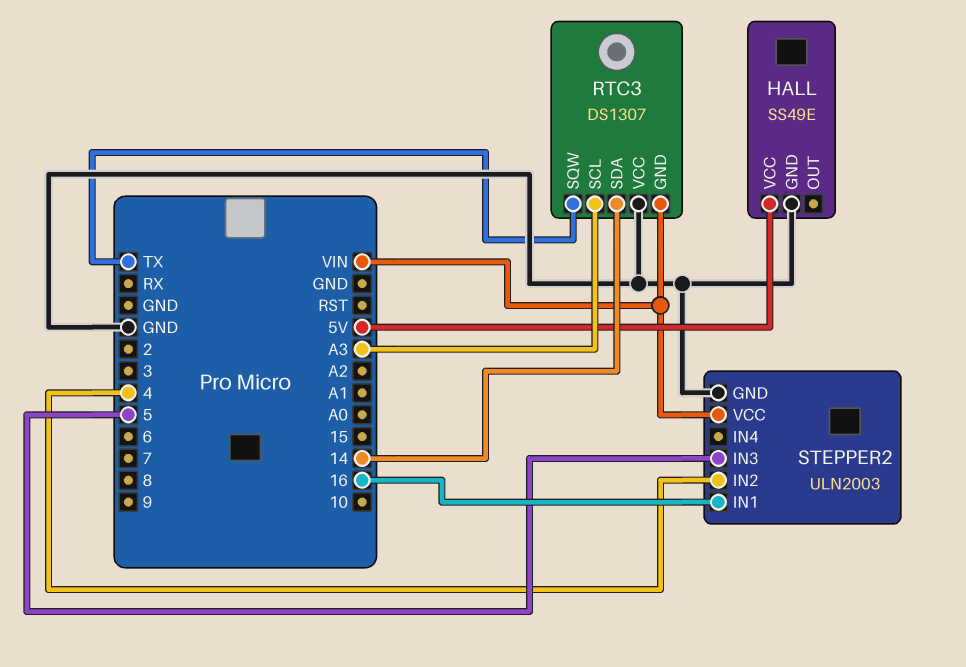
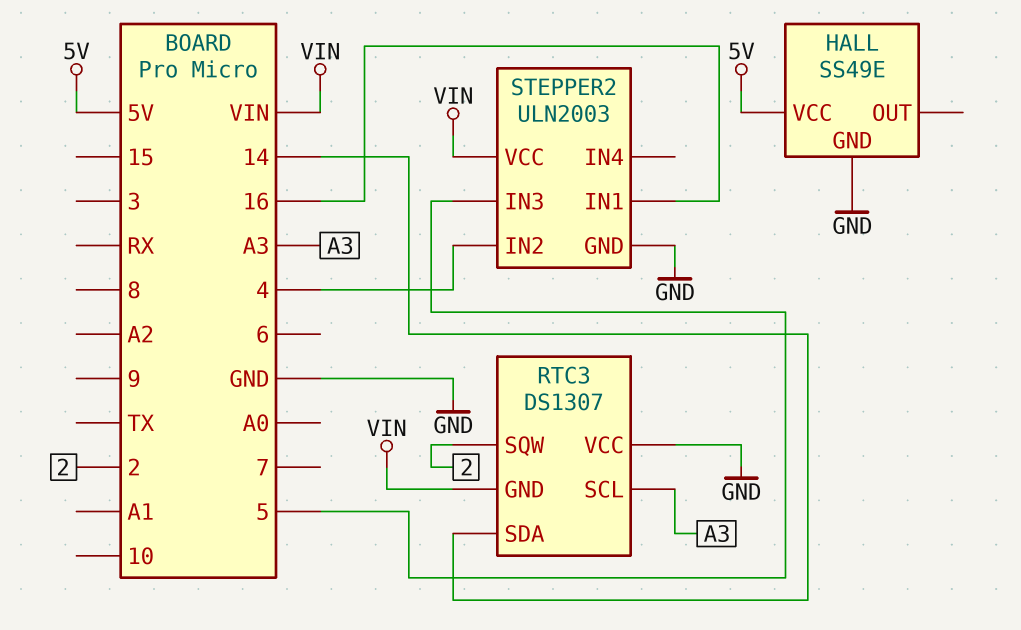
RTC3 pin SQW: TX -> 2

